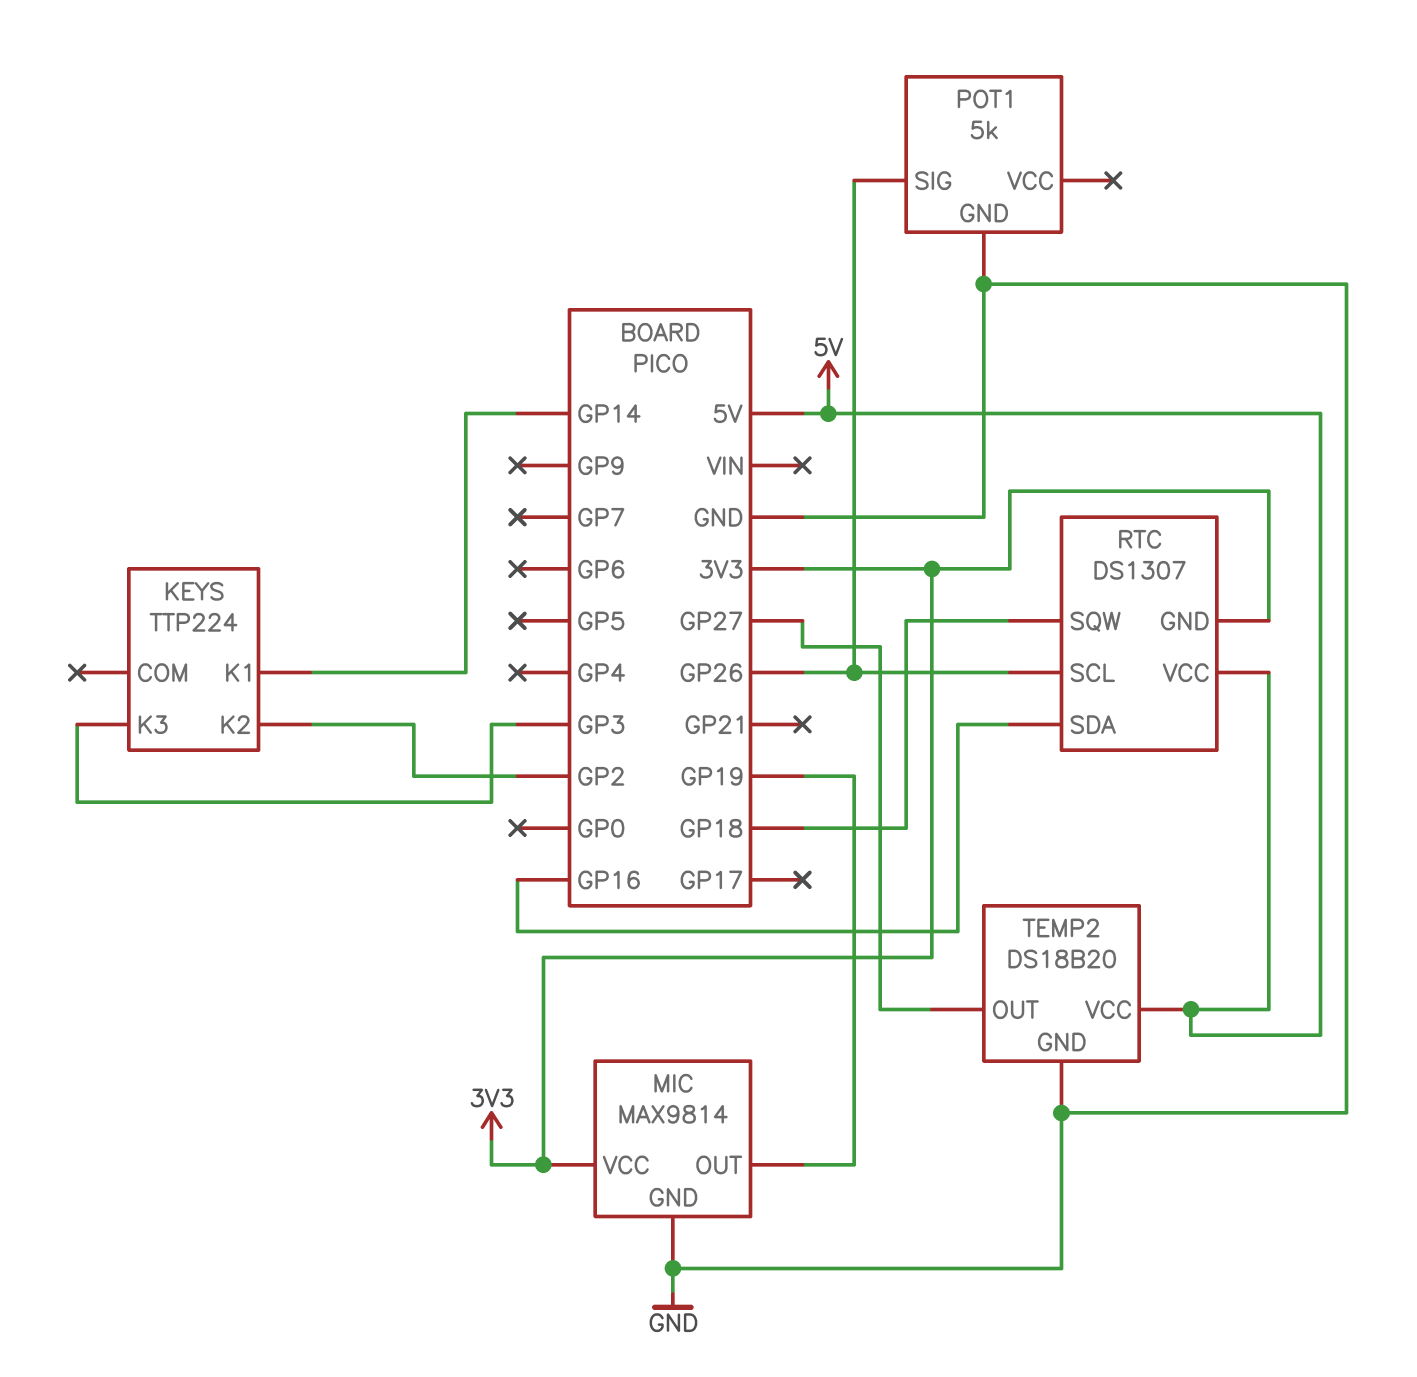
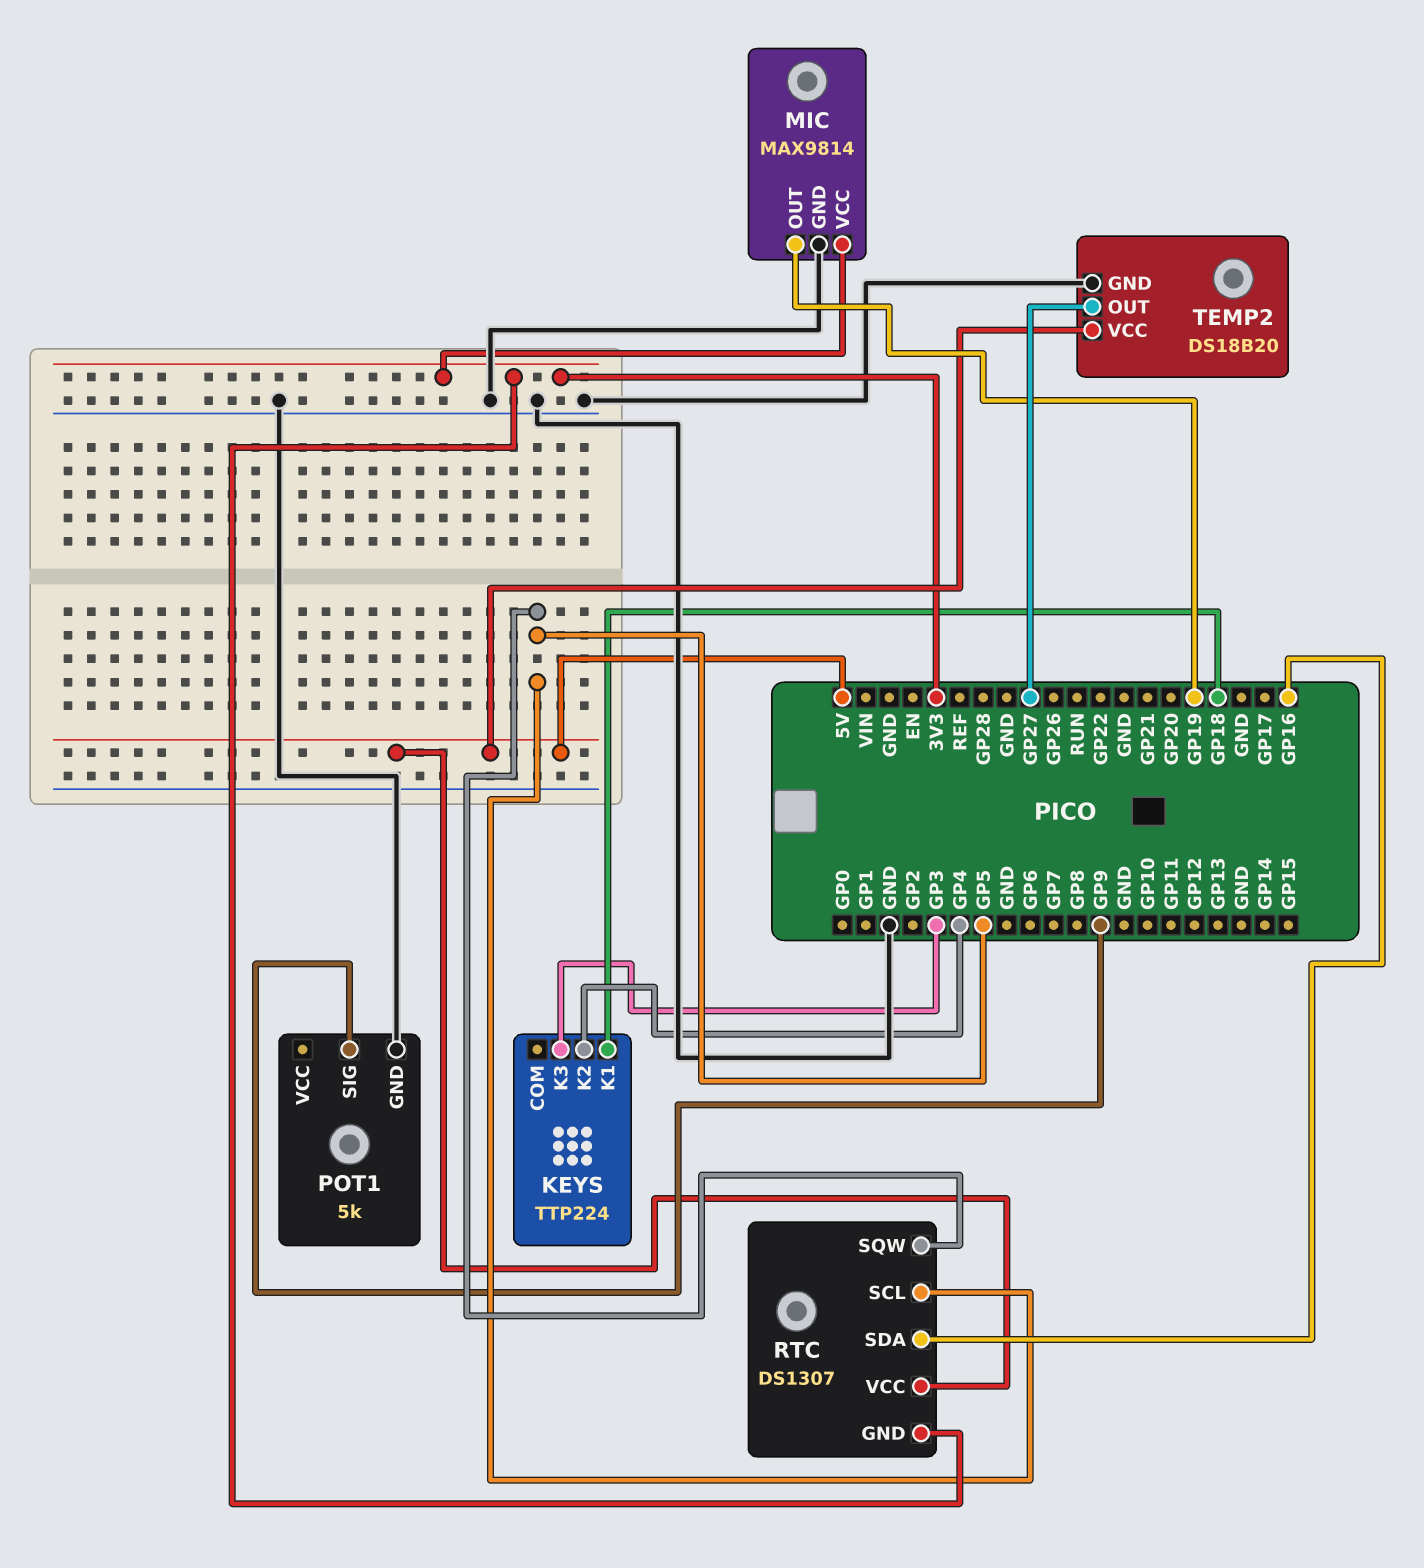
KEYS pin K1: GP14 -> GP18
KEYS pin K2: GP2 -> GP4
POT1 pin SIG: GP26 -> GP9
RTC pin SCL: GP26 -> GP5
RTC pin SQW: GP18 -> GP5

